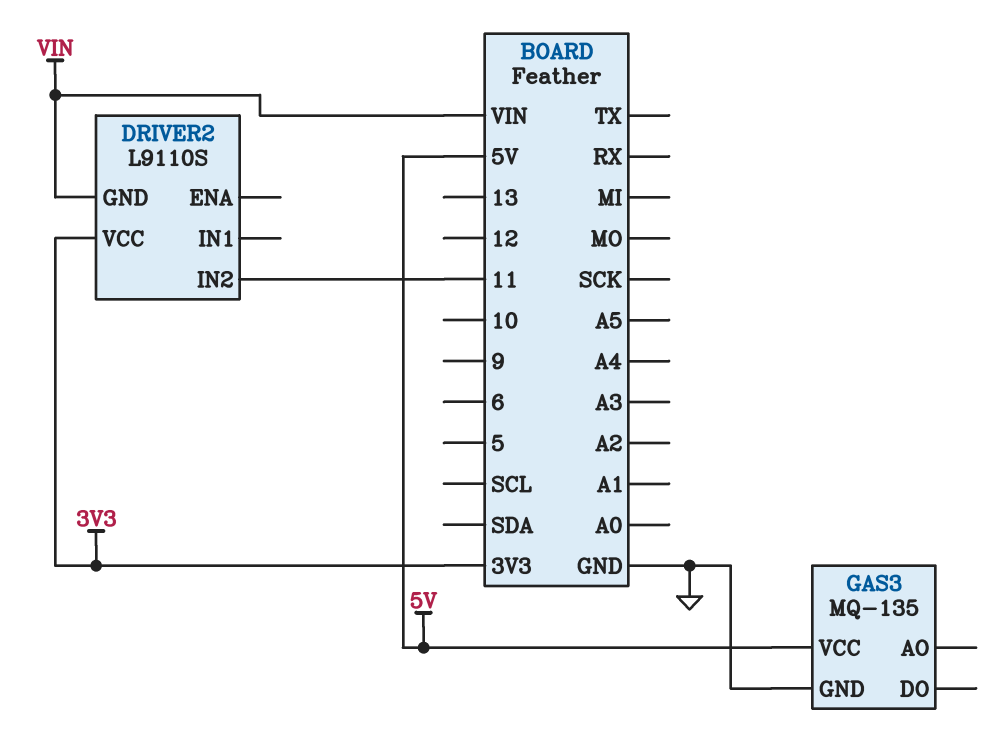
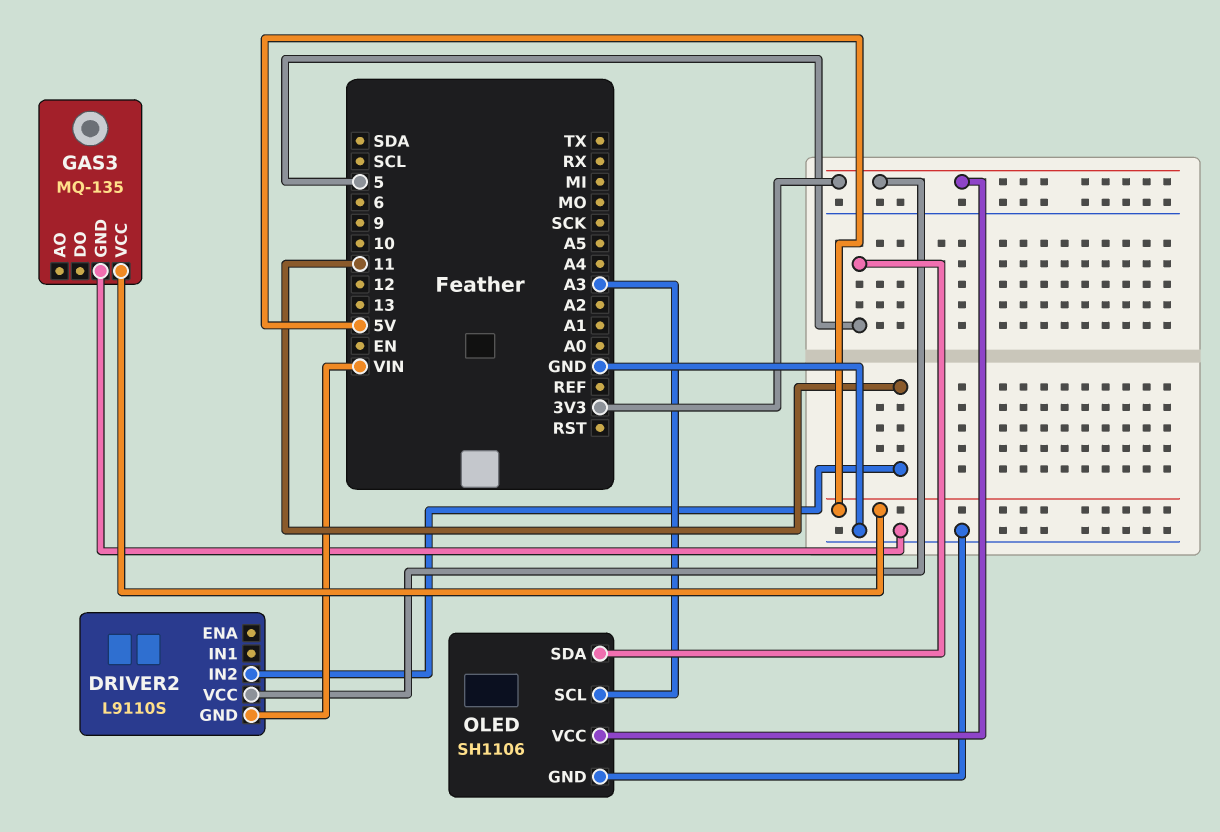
OLED: none -> SH1106
OLED pin GND: none -> GND
OLED pin SCL: none -> A3
OLED pin SDA: none -> 5
OLED pin VCC: none -> 3V3

